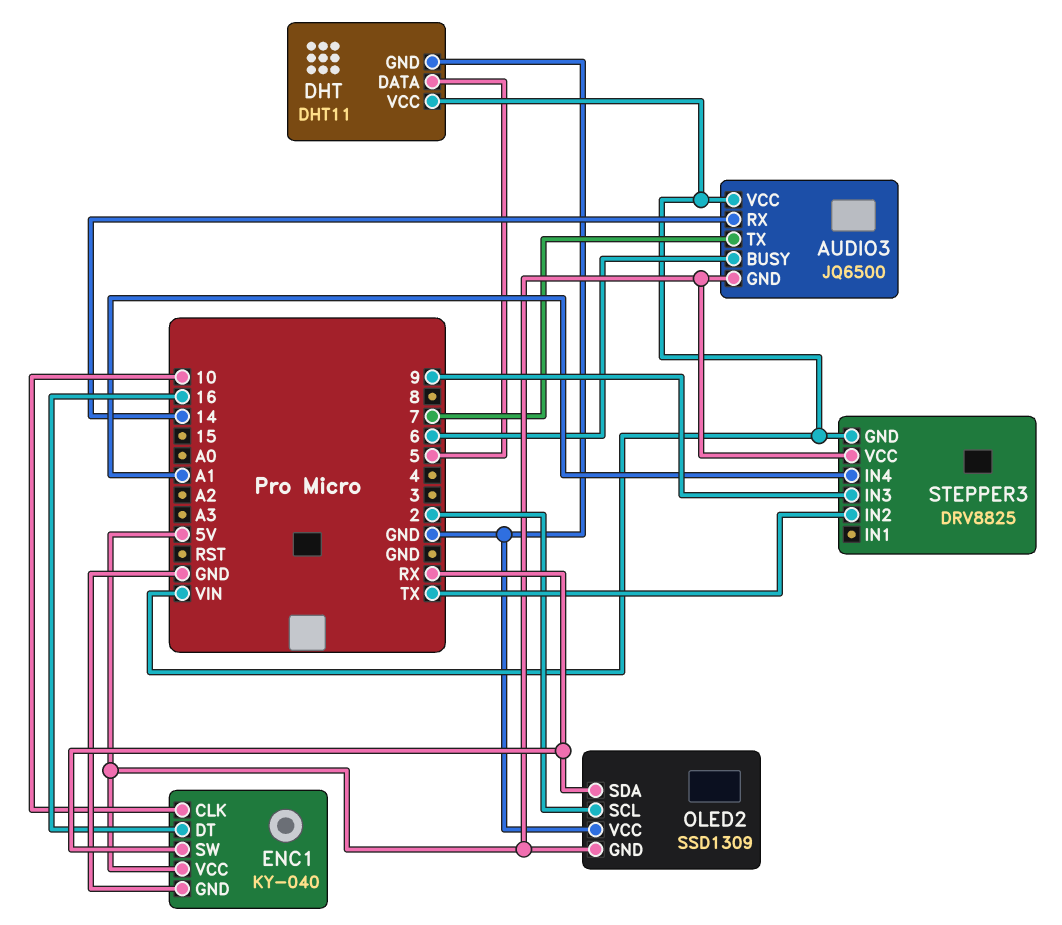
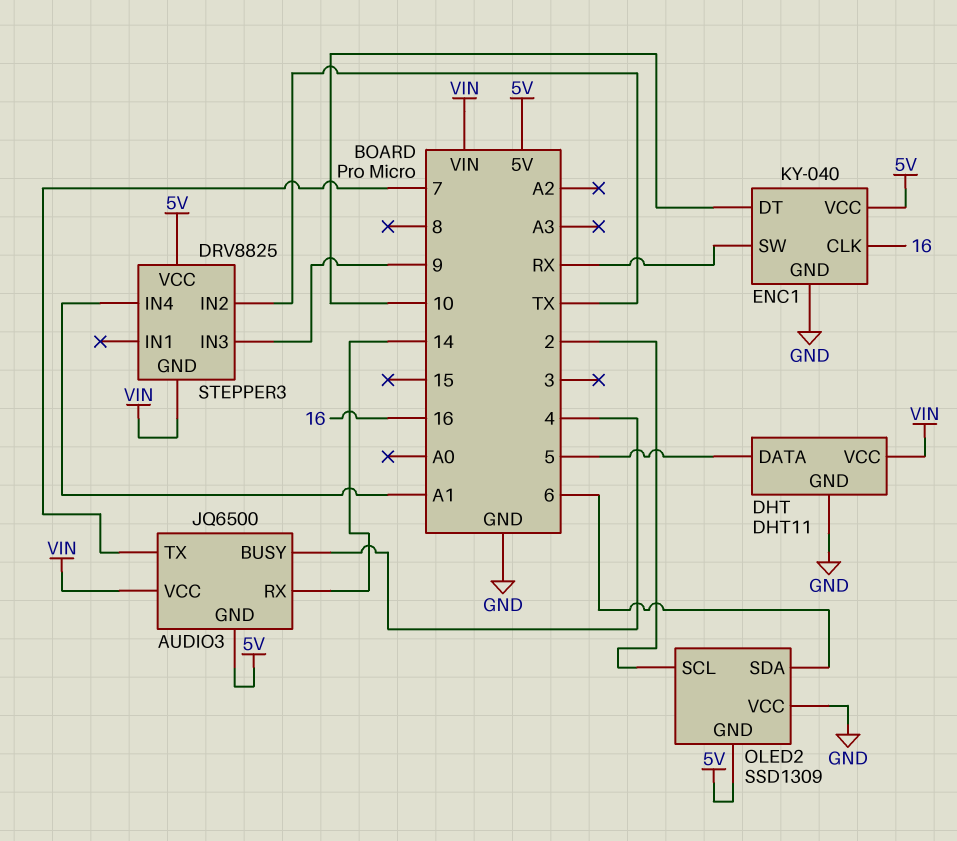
AUDIO3 pin BUSY: 6 -> 4
ENC1 pin CLK: 10 -> 16
ENC1 pin DT: 16 -> 10
OLED2 pin SDA: RX -> 6

